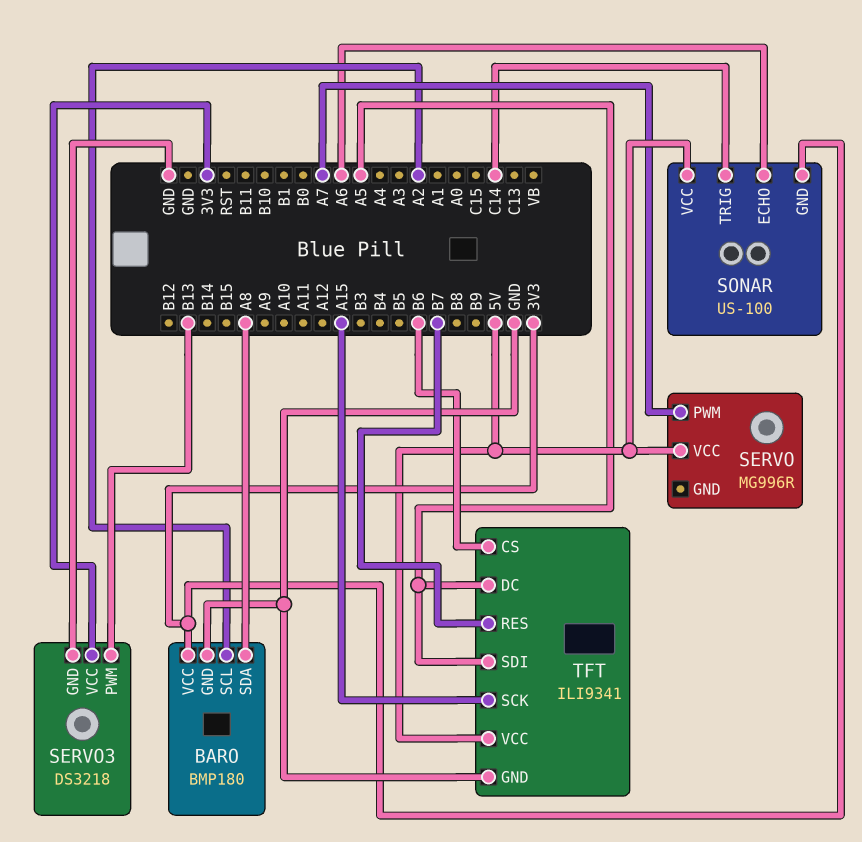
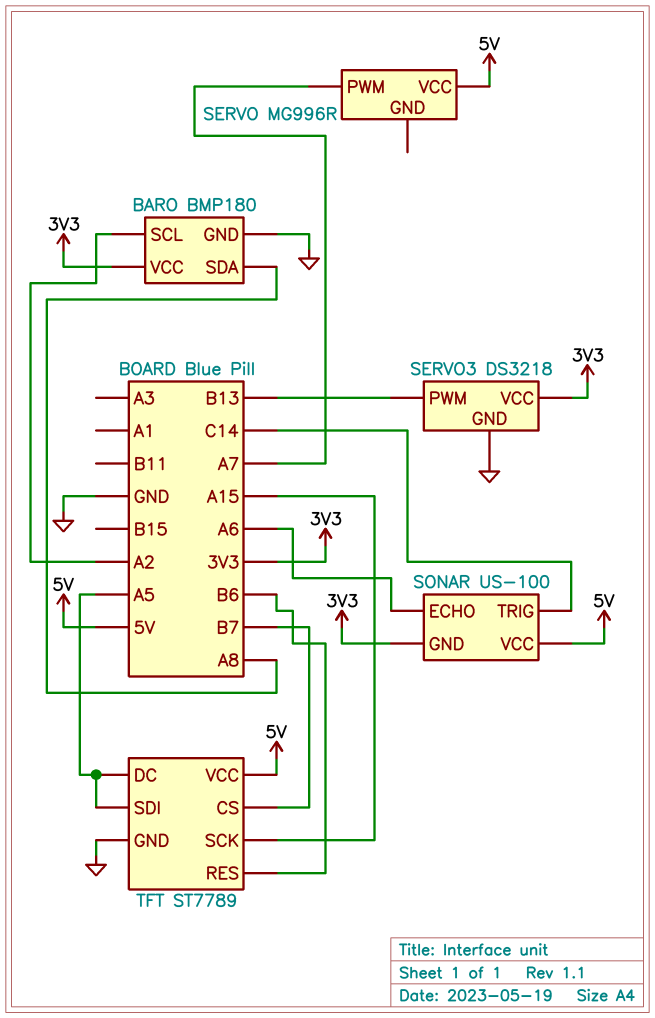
TFT: ILI9341 -> ST7789
TFT pin CS: B6 -> B7
TFT pin RES: B7 -> B6

